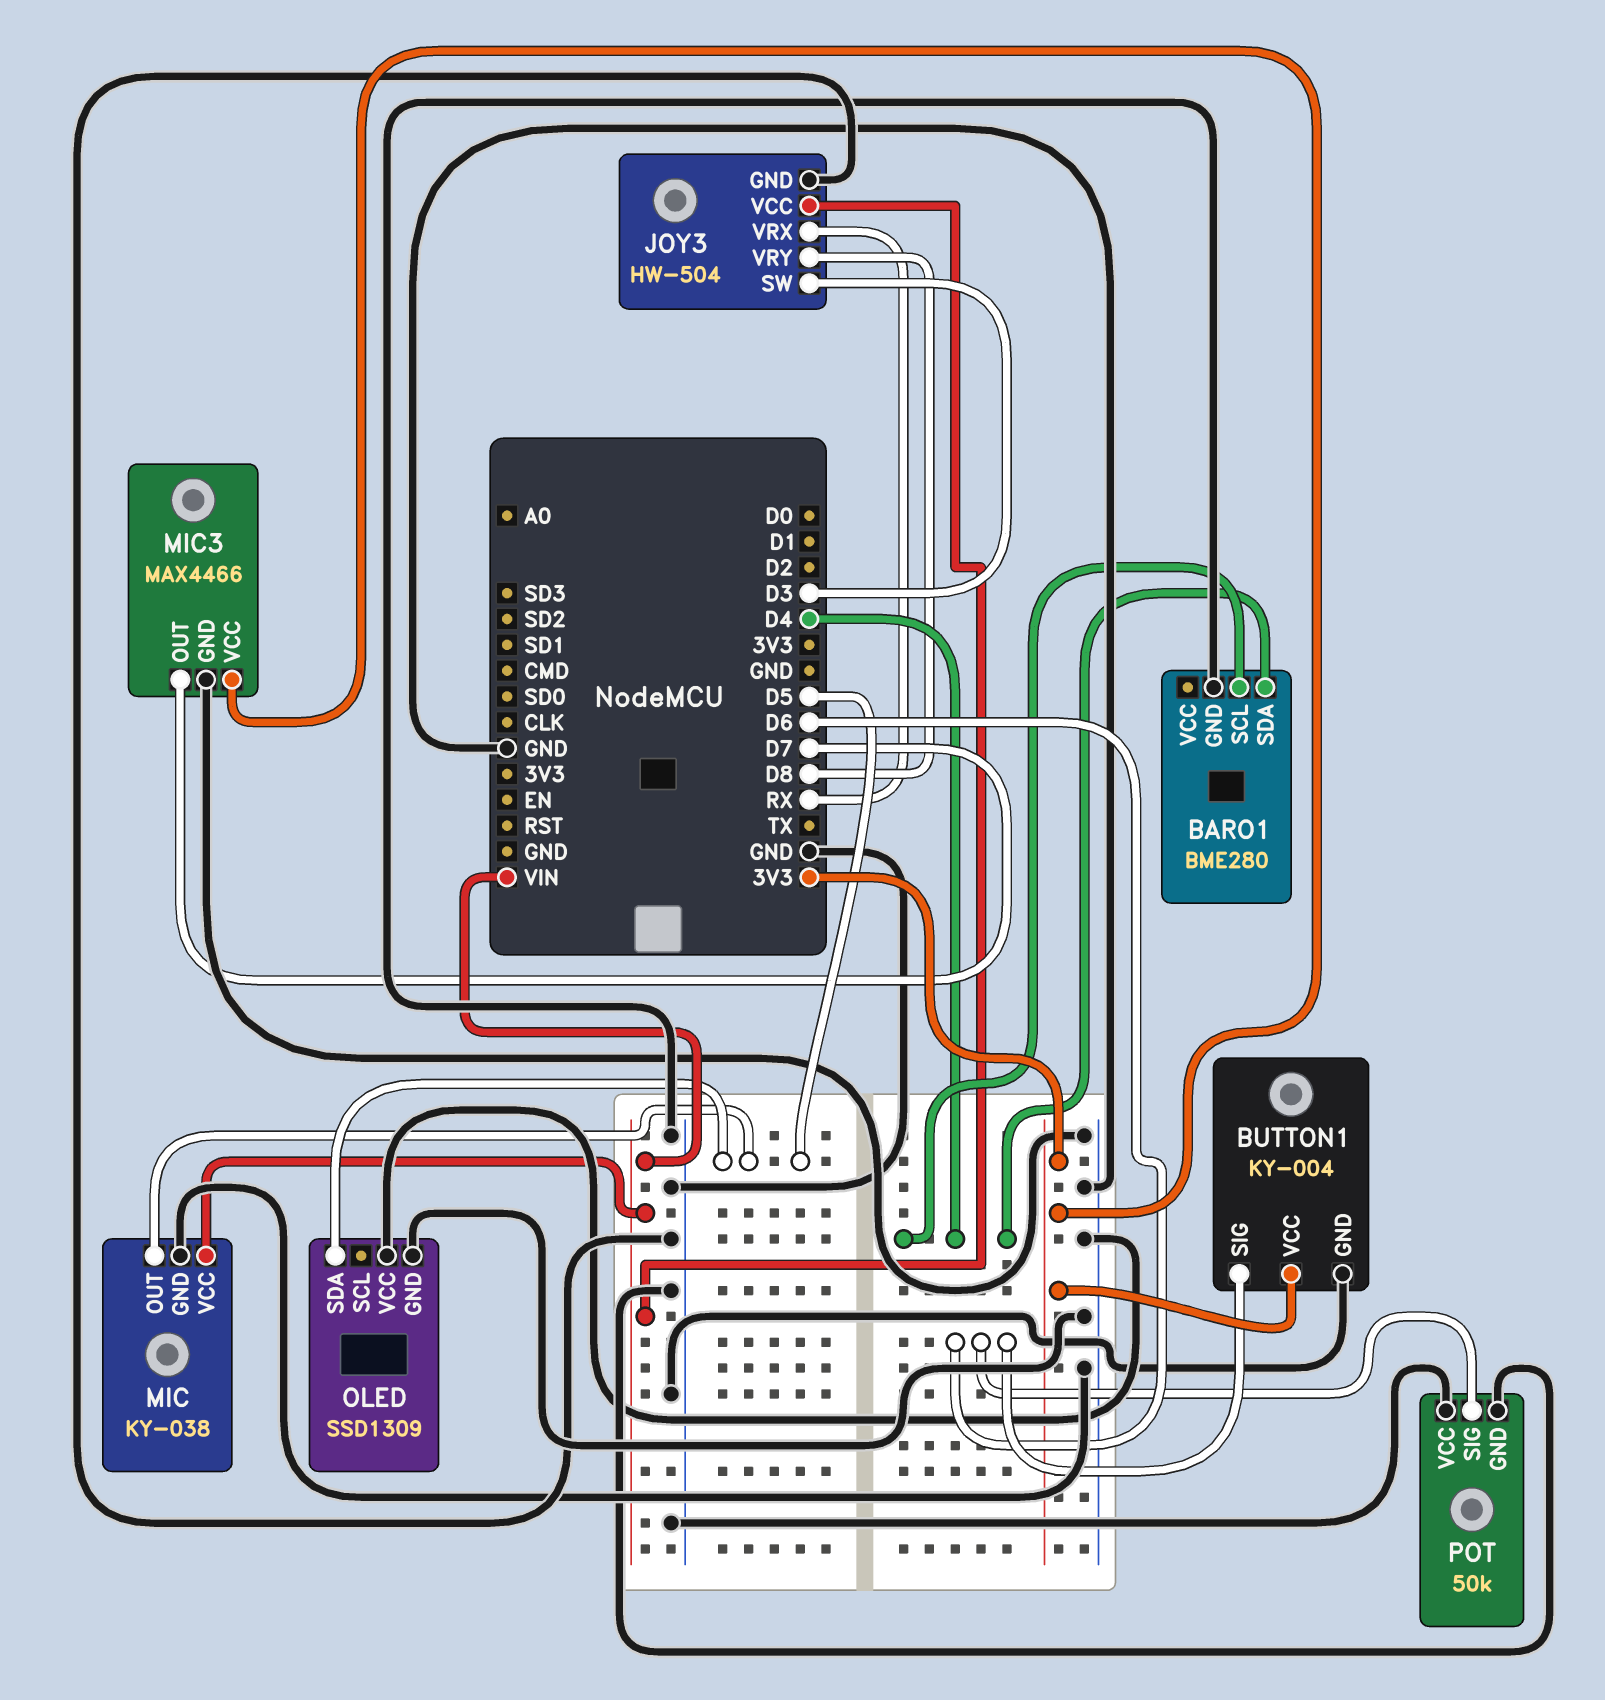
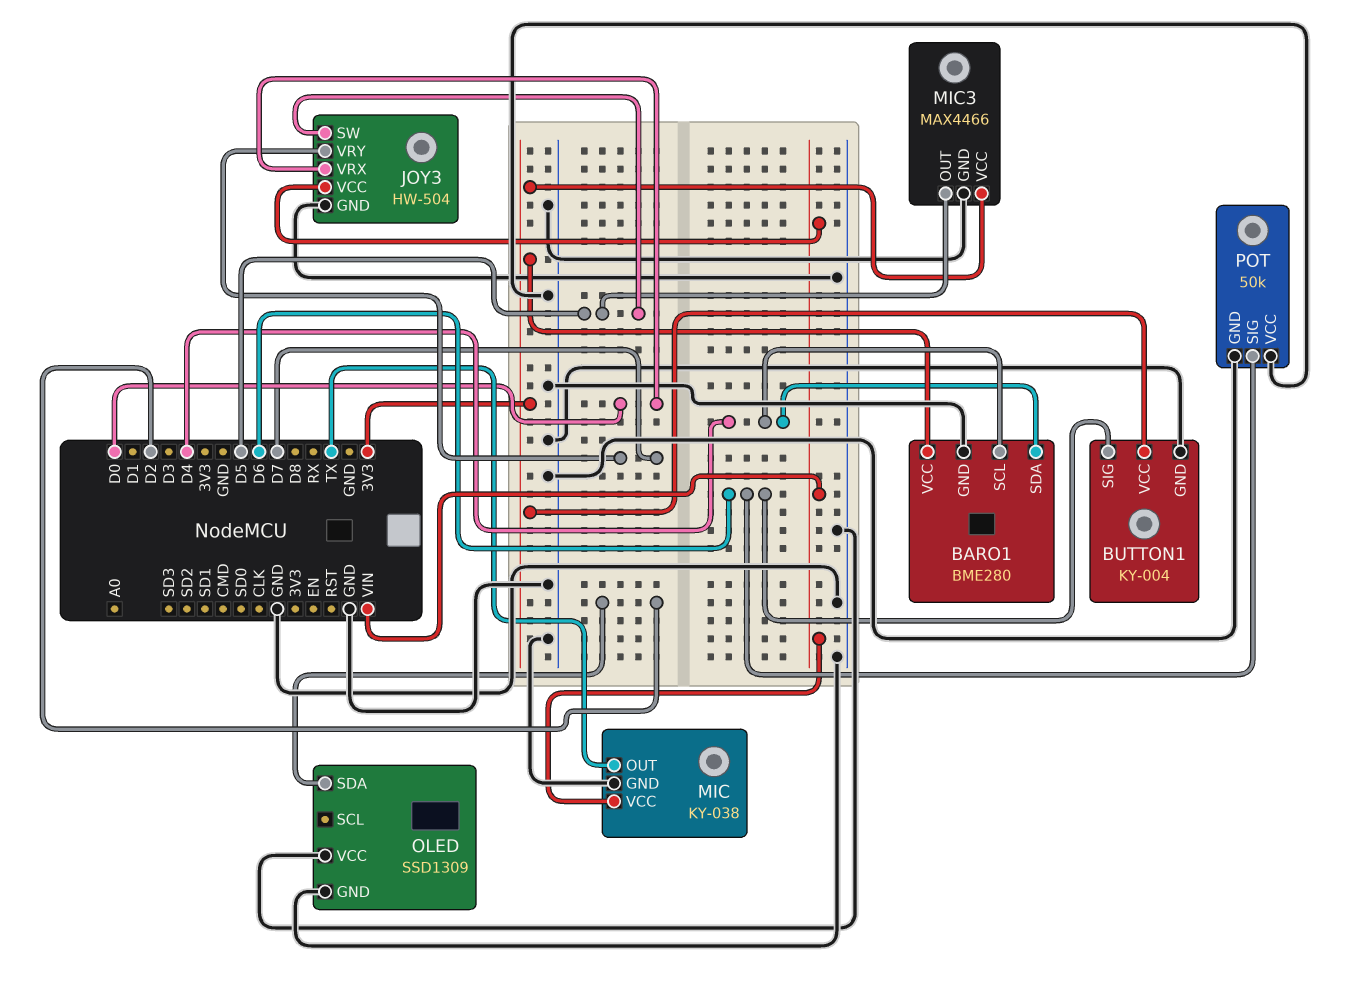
BARO1 pin VCC: none -> 3V3
JOY3 pin SW: D3 -> D5
JOY3 pin VRX: RX -> D0
JOY3 pin VRY: D8 -> D7
MIC pin OUT: D5 -> TX
MIC3 pin OUT: D7 -> D5
OLED pin SDA: D5 -> D2

